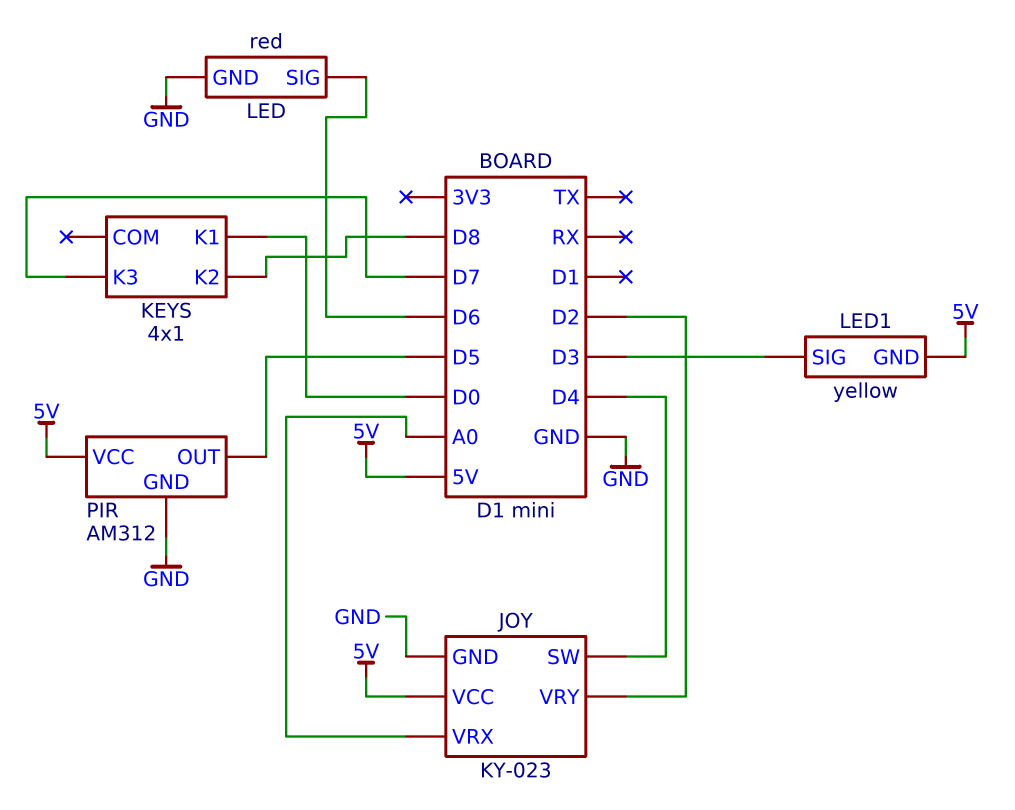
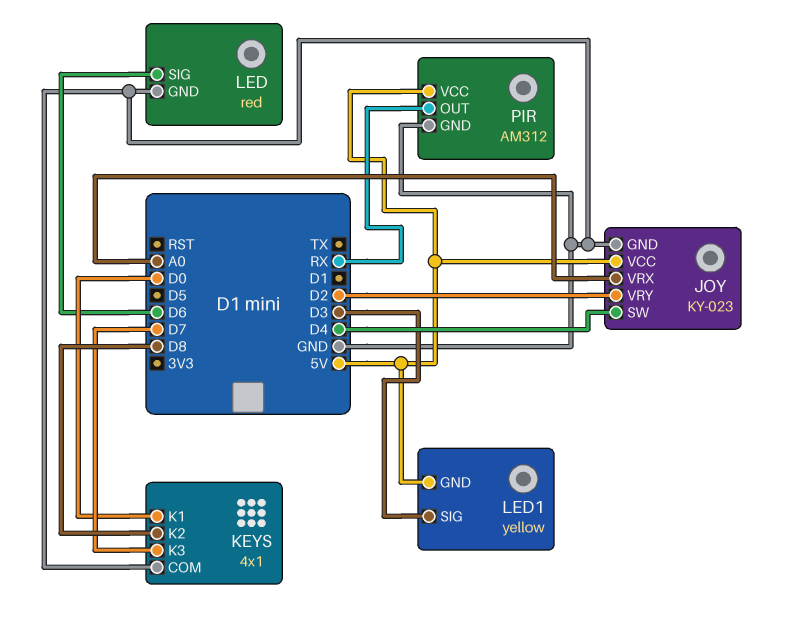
KEYS pin COM: none -> GND
PIR pin OUT: D5 -> RX

